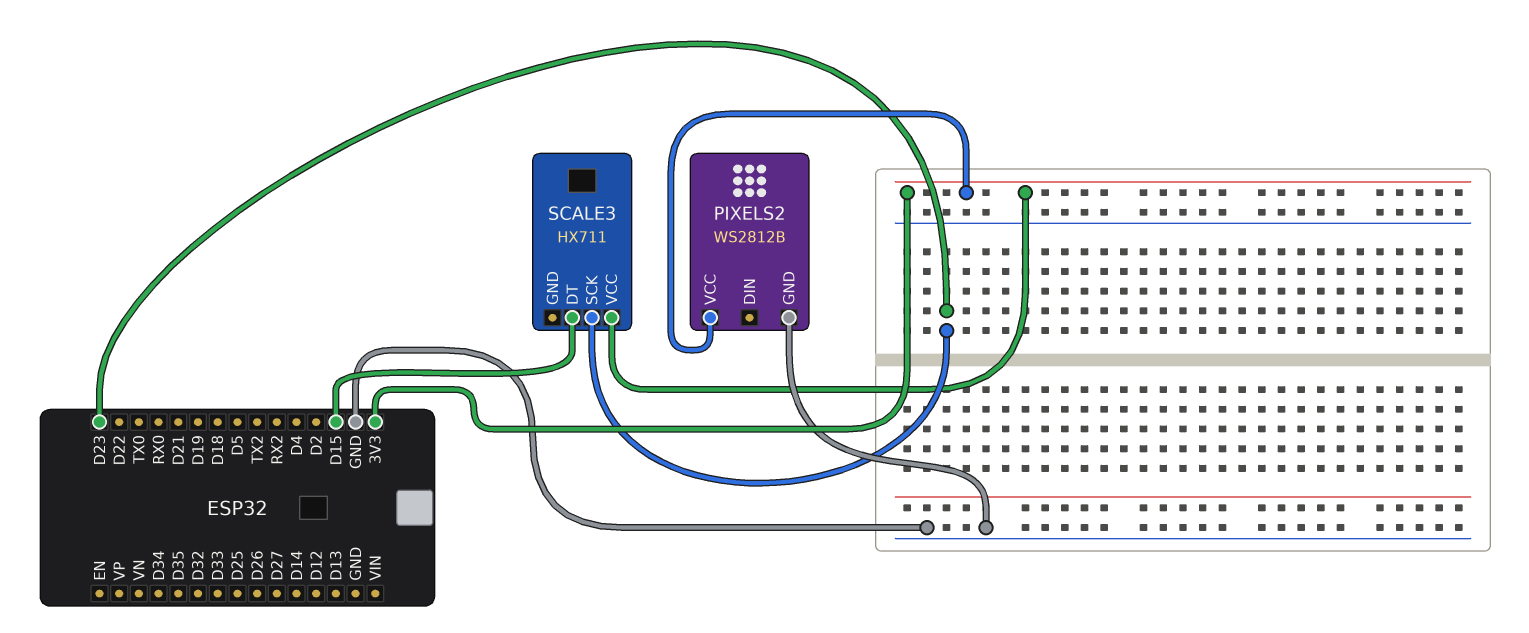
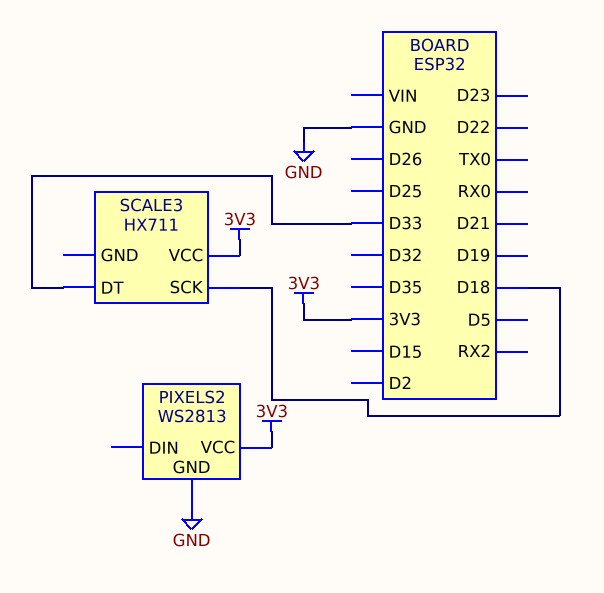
PIXELS2: WS2812B -> WS2813
SCALE3 pin DT: D15 -> D33
SCALE3 pin SCK: D23 -> D18

